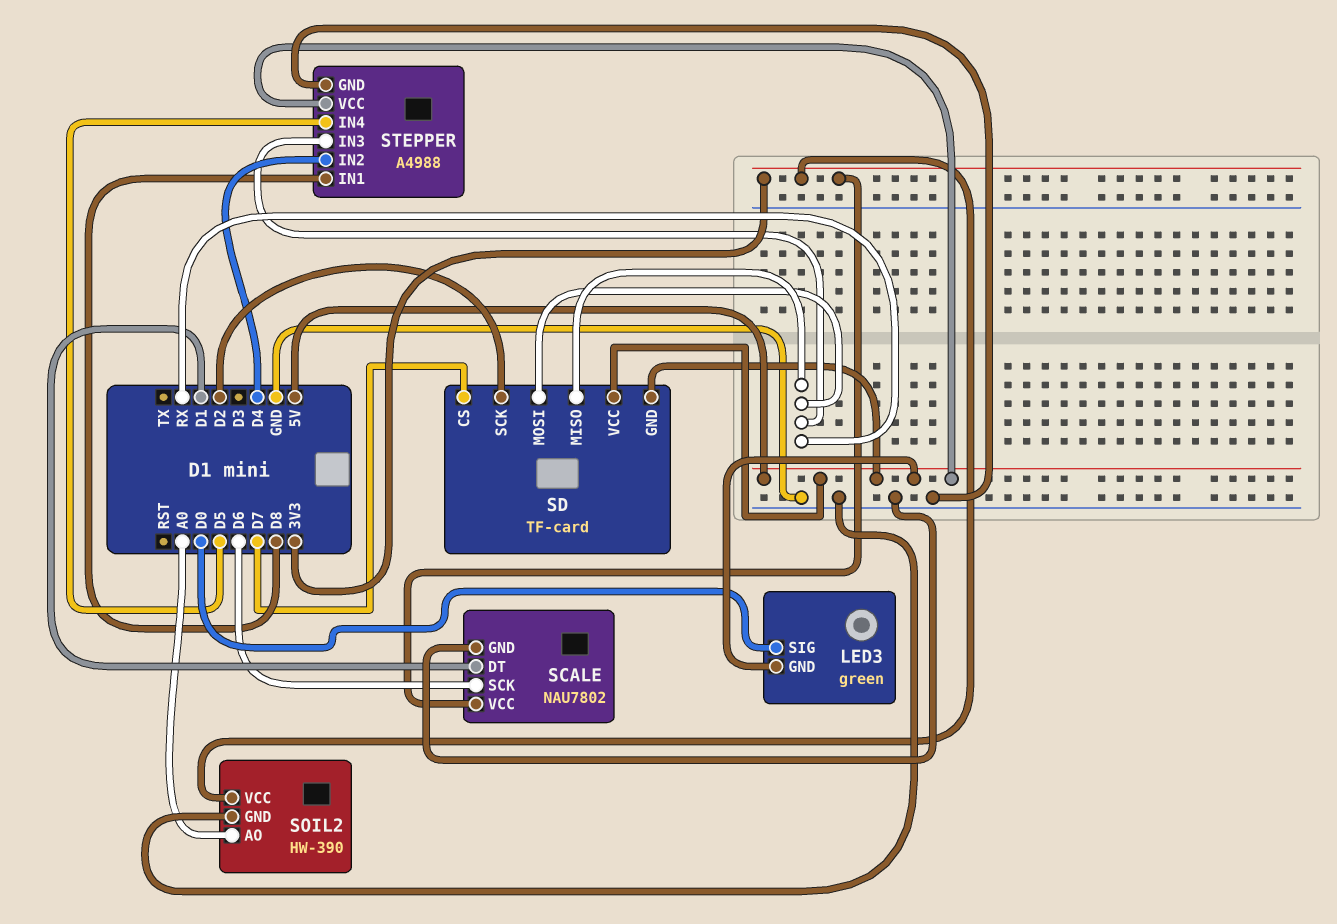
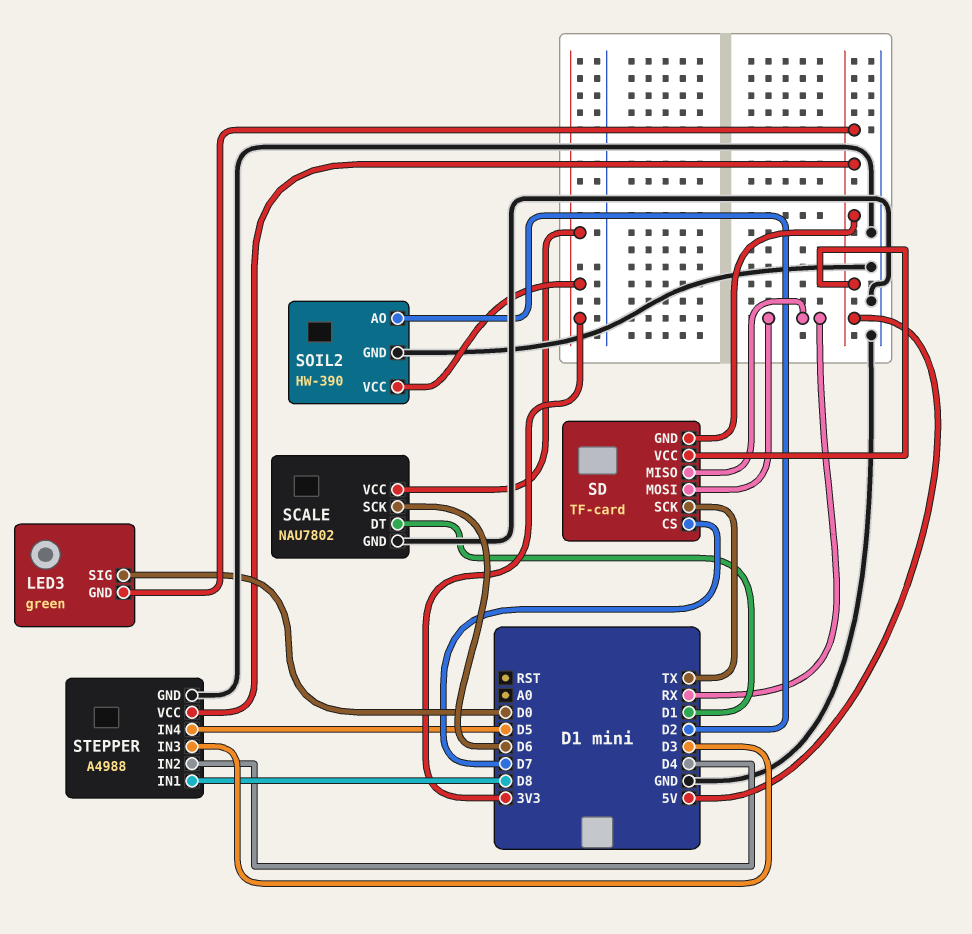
SD pin SCK: D2 -> TX
SOIL2 pin AO: A0 -> D2
STEPPER pin IN3: RX -> D3

